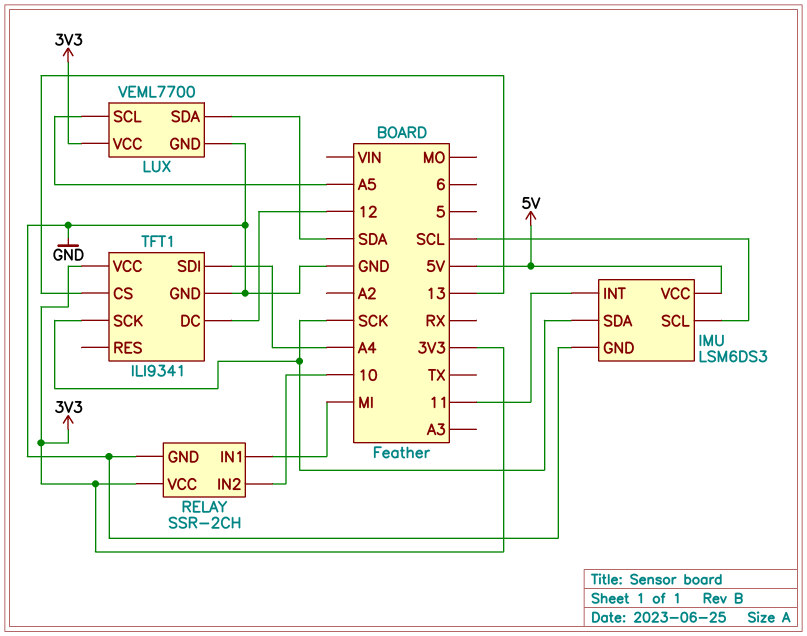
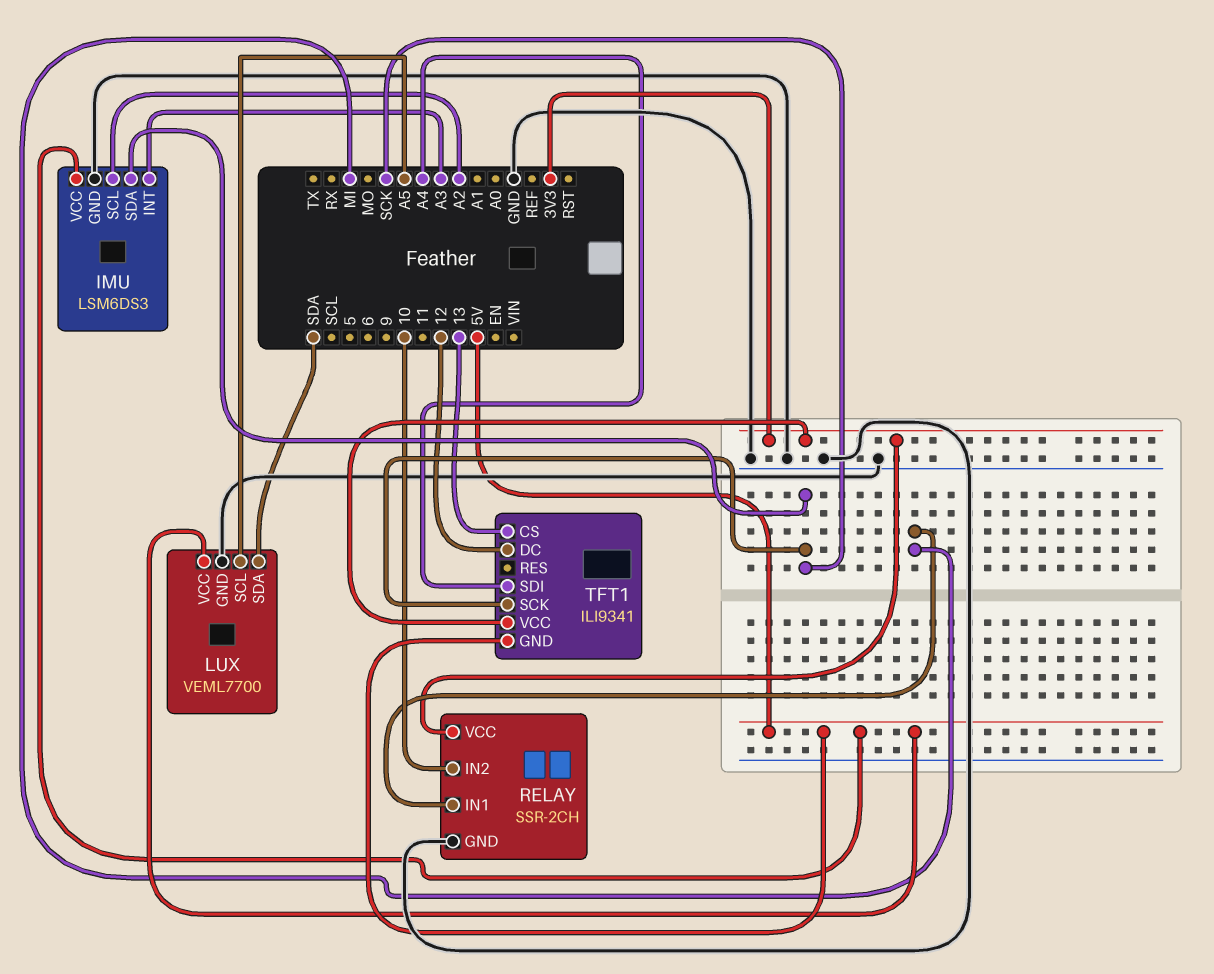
IMU pin INT: 11 -> A3
IMU pin SCL: SCL -> A2
LUX pin VCC: 3V3 -> 5V
TFT1 pin GND: GND -> 5V

